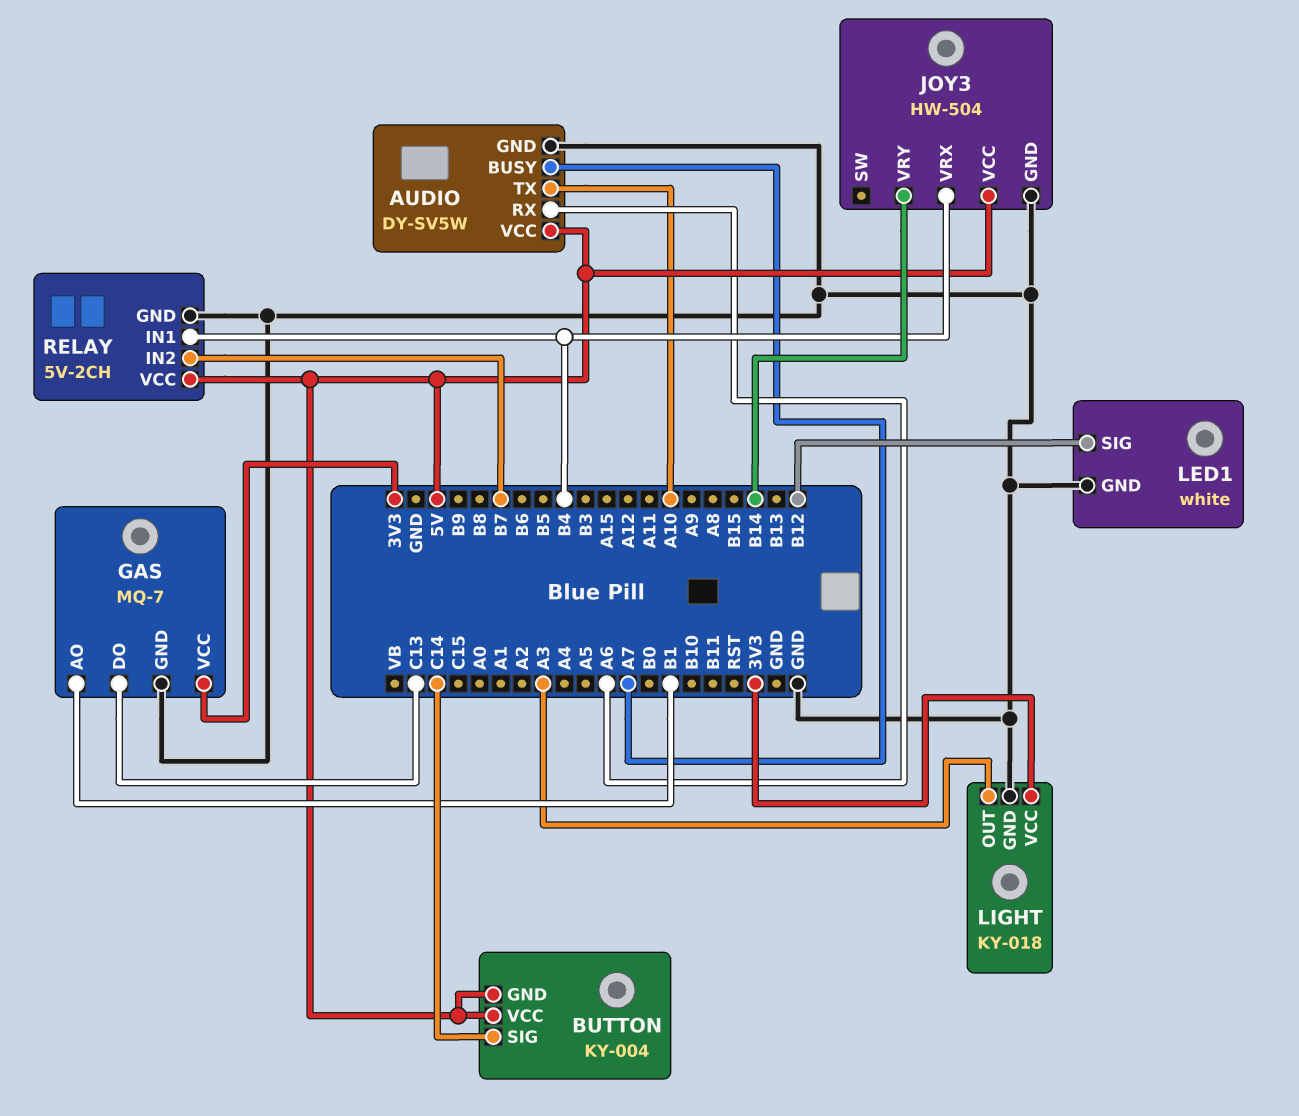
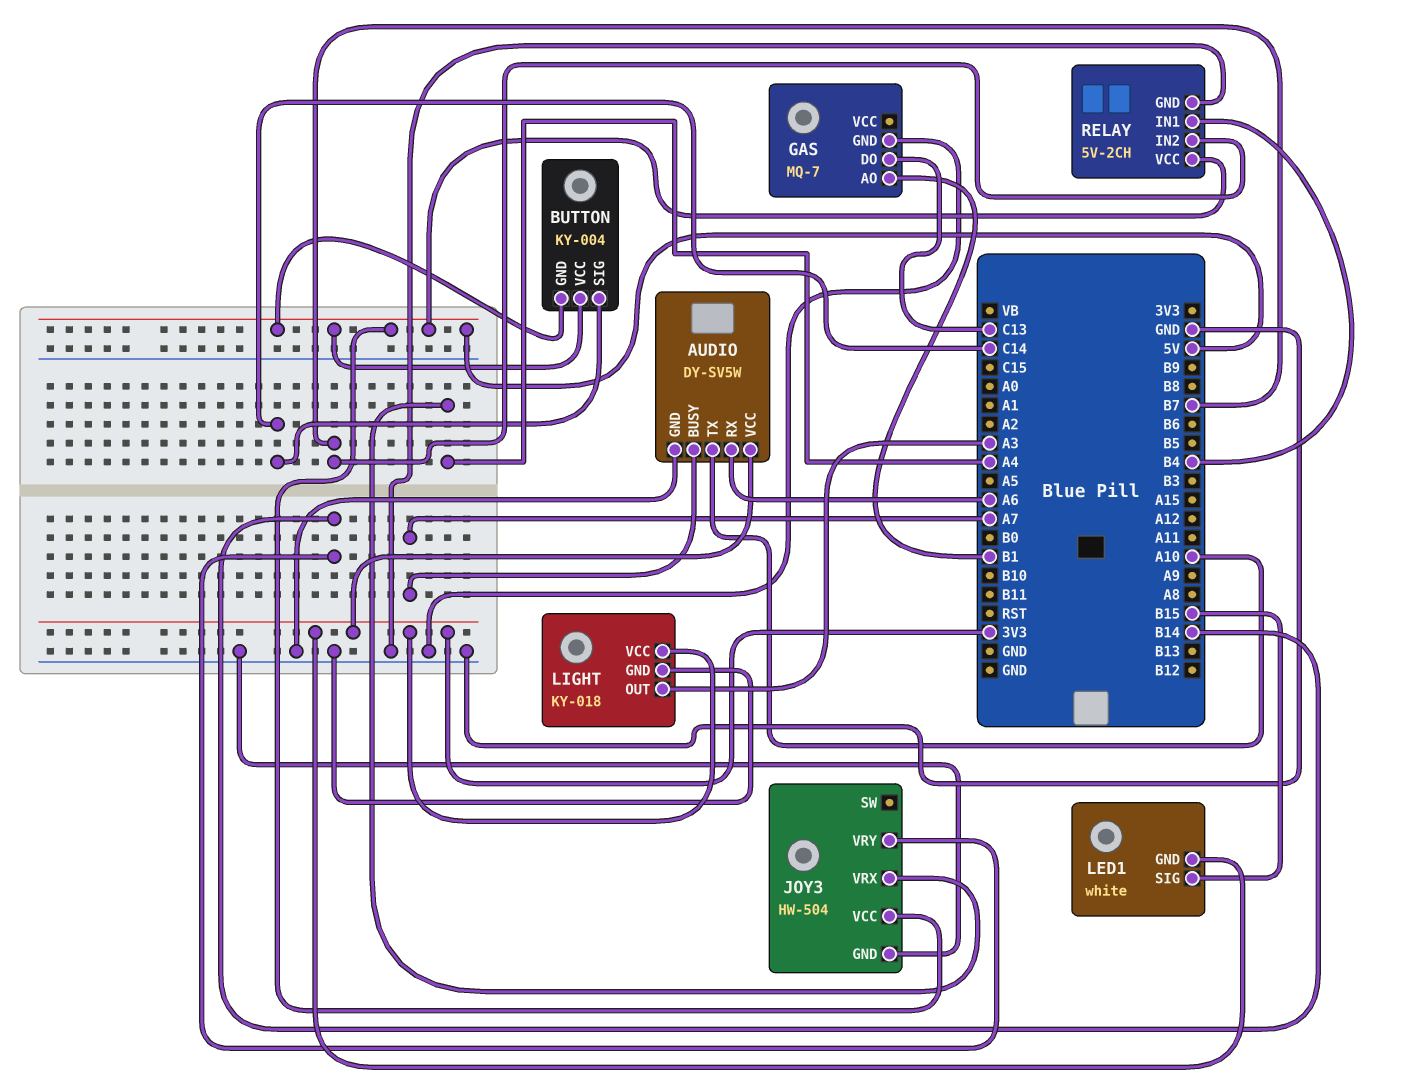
AUDIO pin VCC: 5V -> 3V3
GAS pin VCC: 3V3 -> none
JOY3 pin VRX: B4 -> A4
LED1 pin GND: GND -> 3V3
LED1 pin SIG: B12 -> B15

